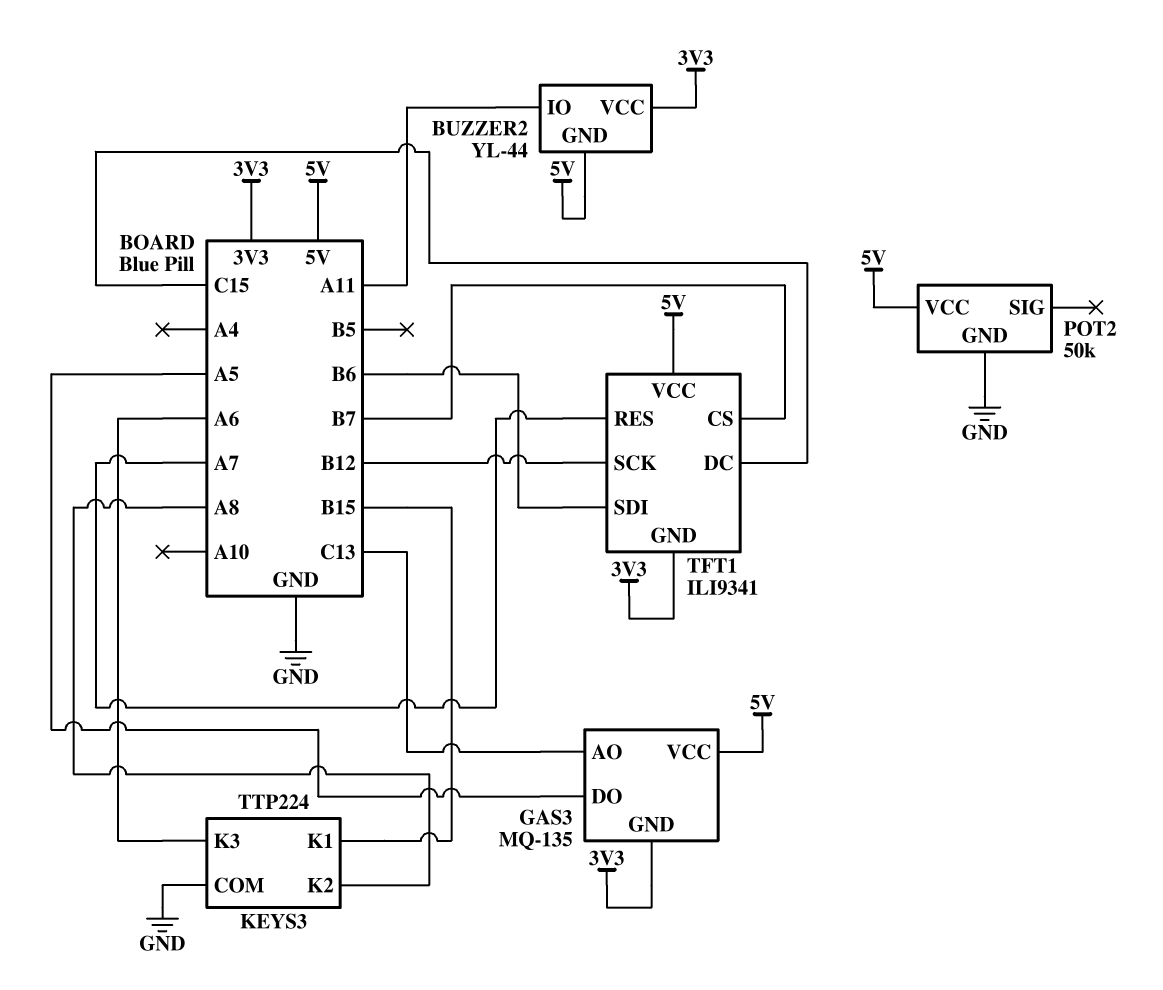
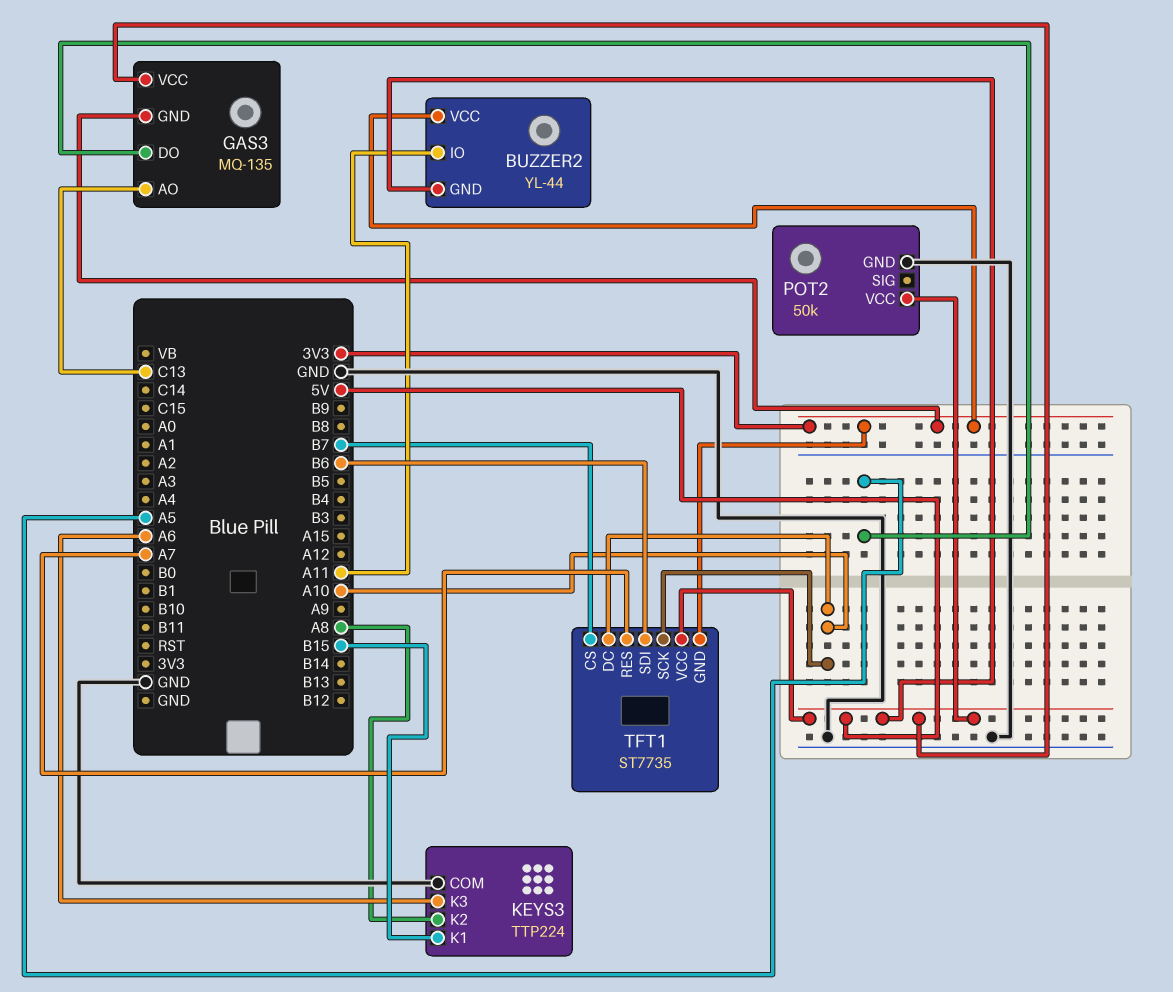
TFT1: ILI9341 -> ST7735
TFT1 pin DC: C15 -> A10
TFT1 pin SCK: B12 -> A10

